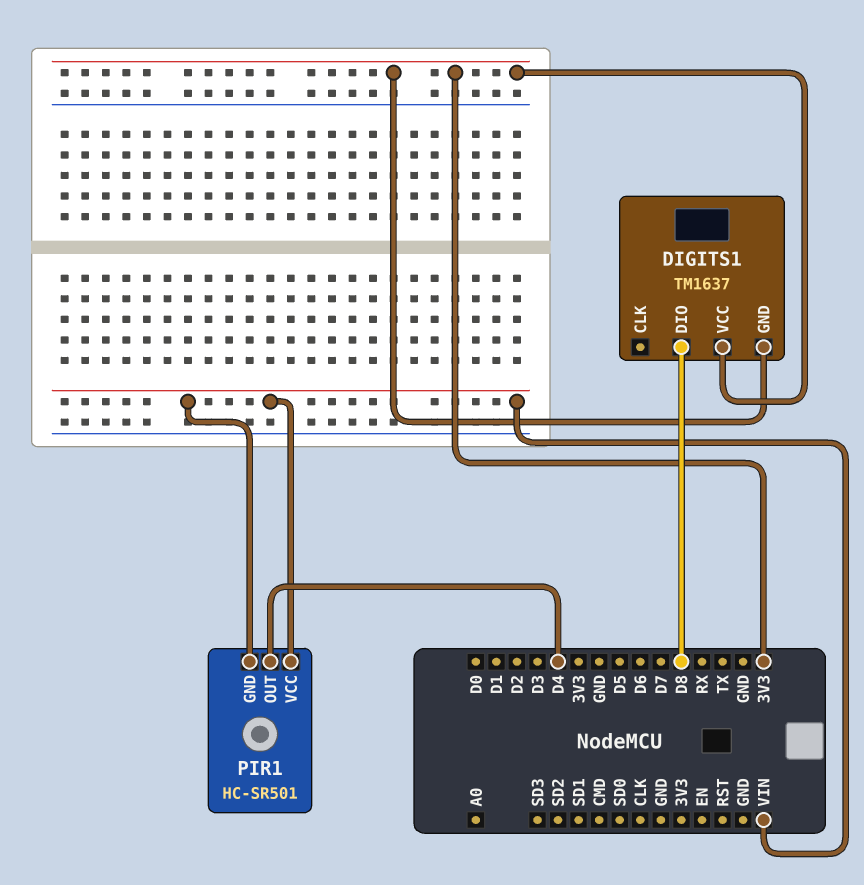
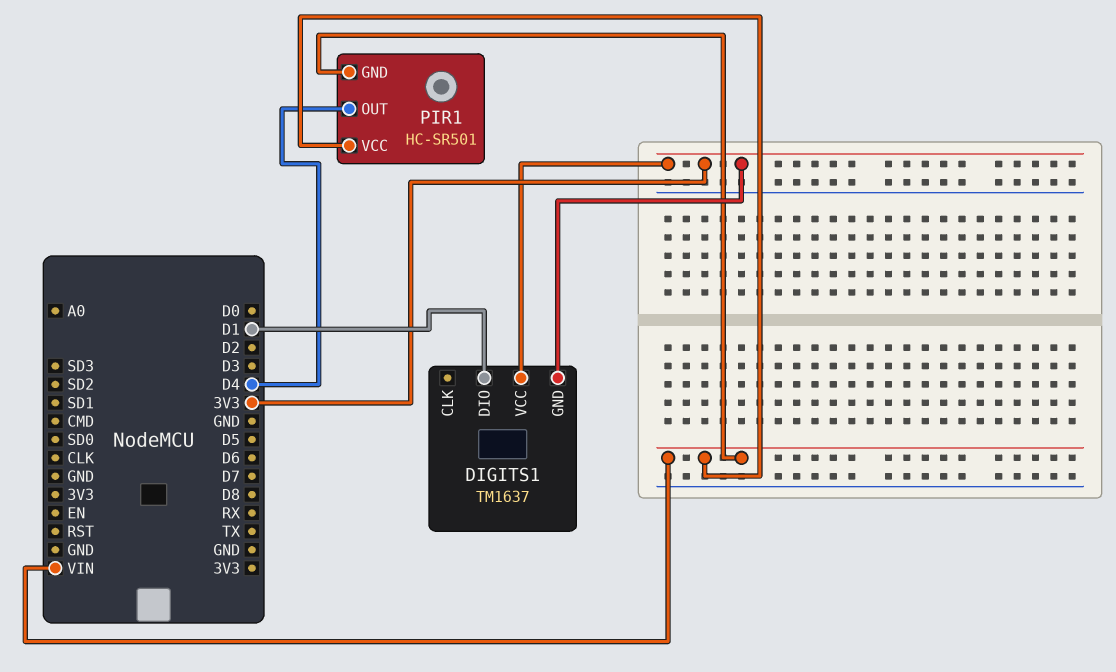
DIGITS1 pin DIO: D8 -> D1

